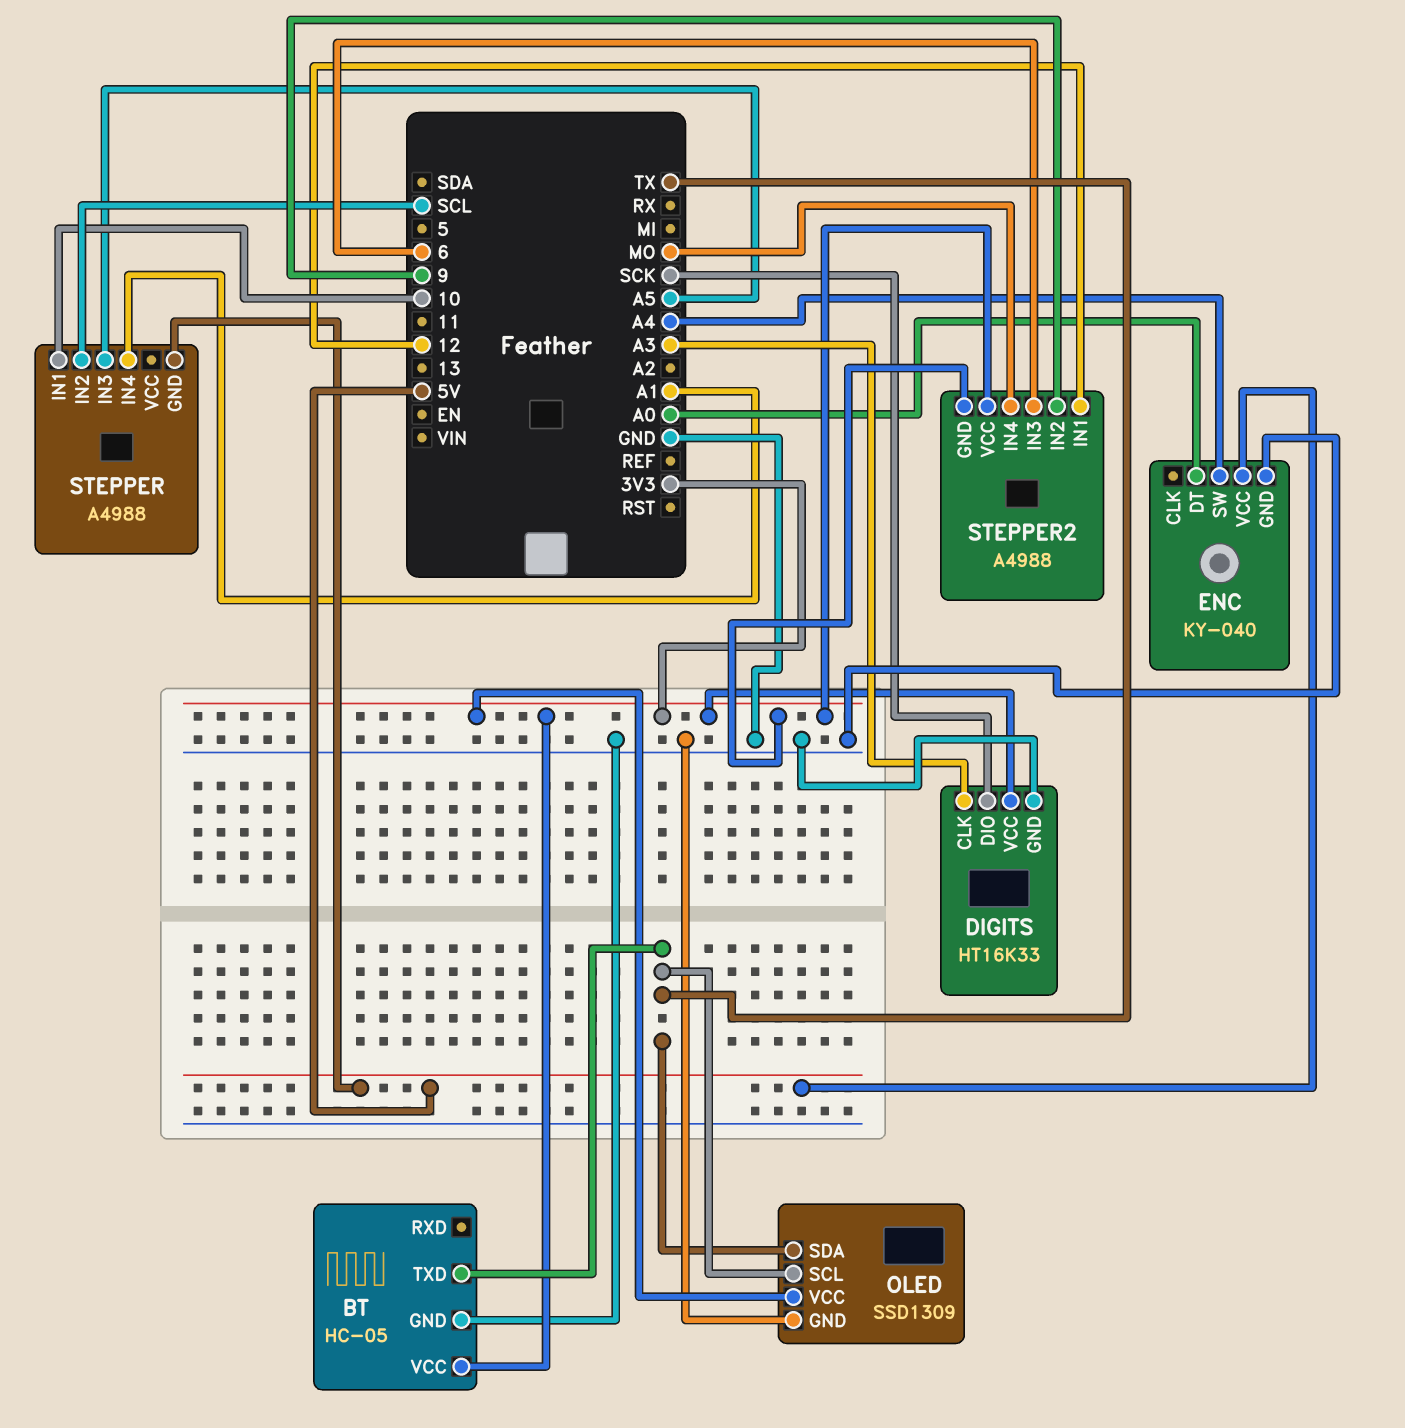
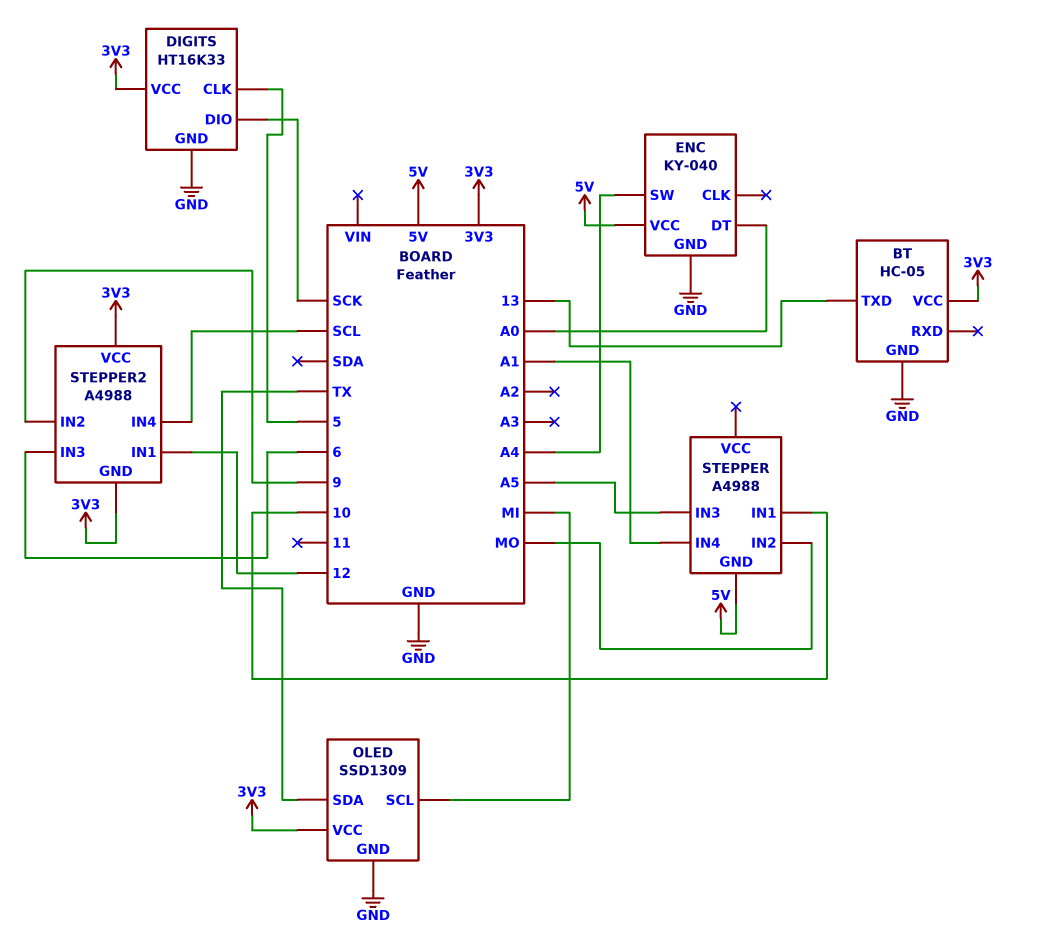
BT pin TXD: TX -> 13
DIGITS pin CLK: A3 -> 5
OLED pin SCL: TX -> MI
STEPPER pin IN2: SCL -> MO
STEPPER2 pin IN4: MO -> SCL

